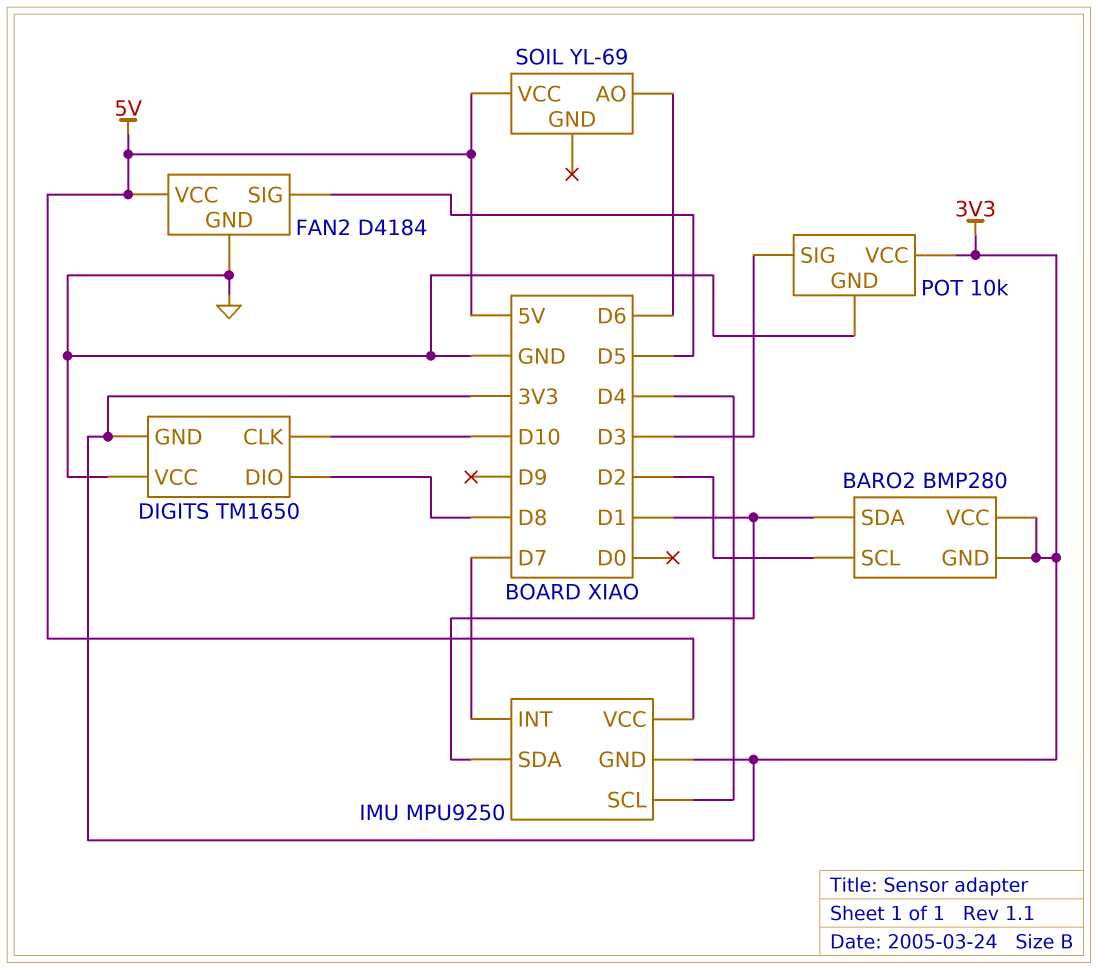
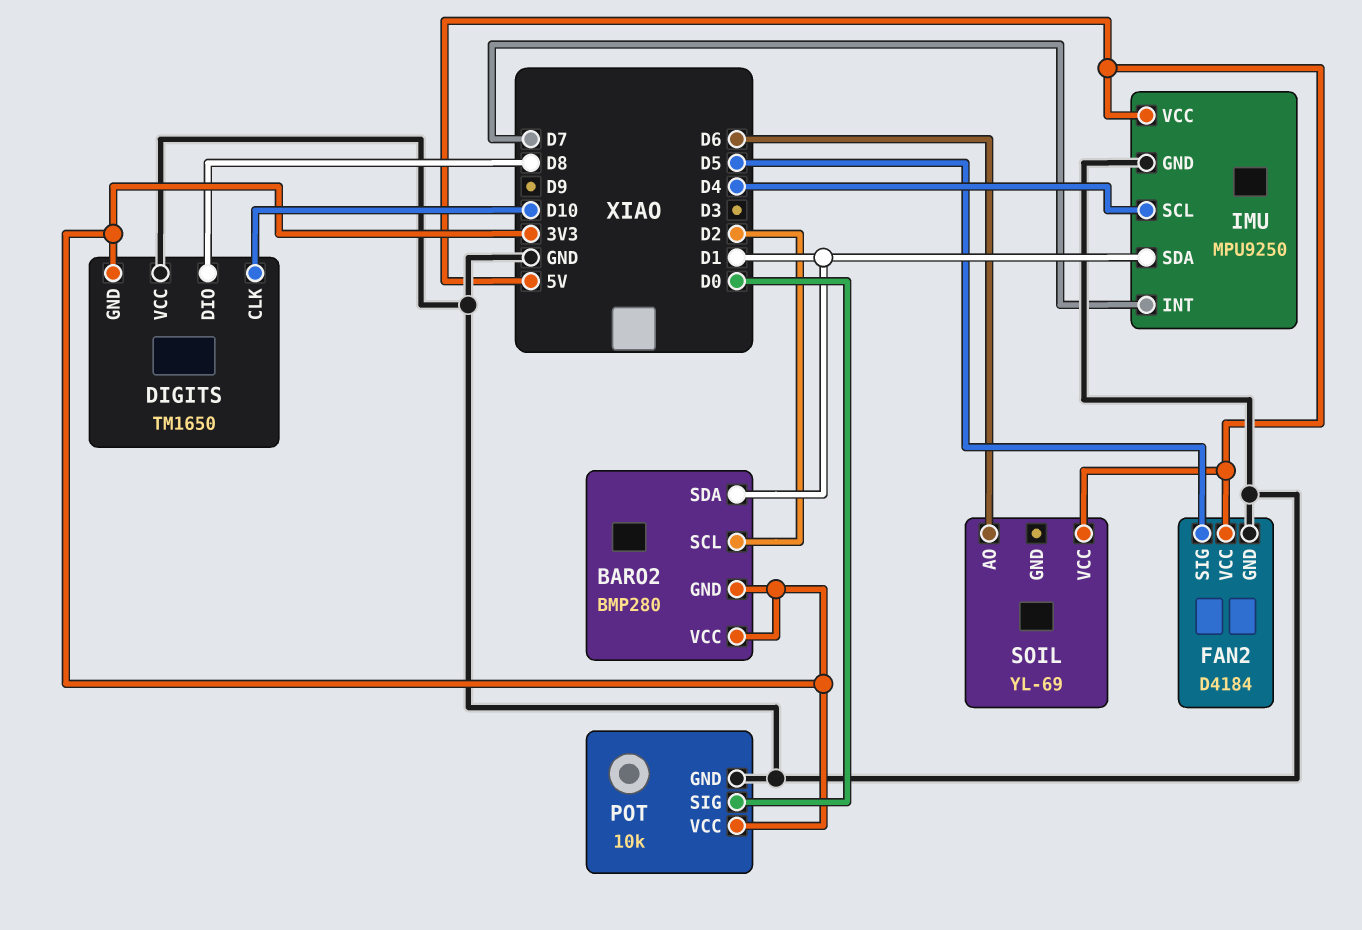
IMU pin GND: 3V3 -> GND
POT pin SIG: D3 -> D0

